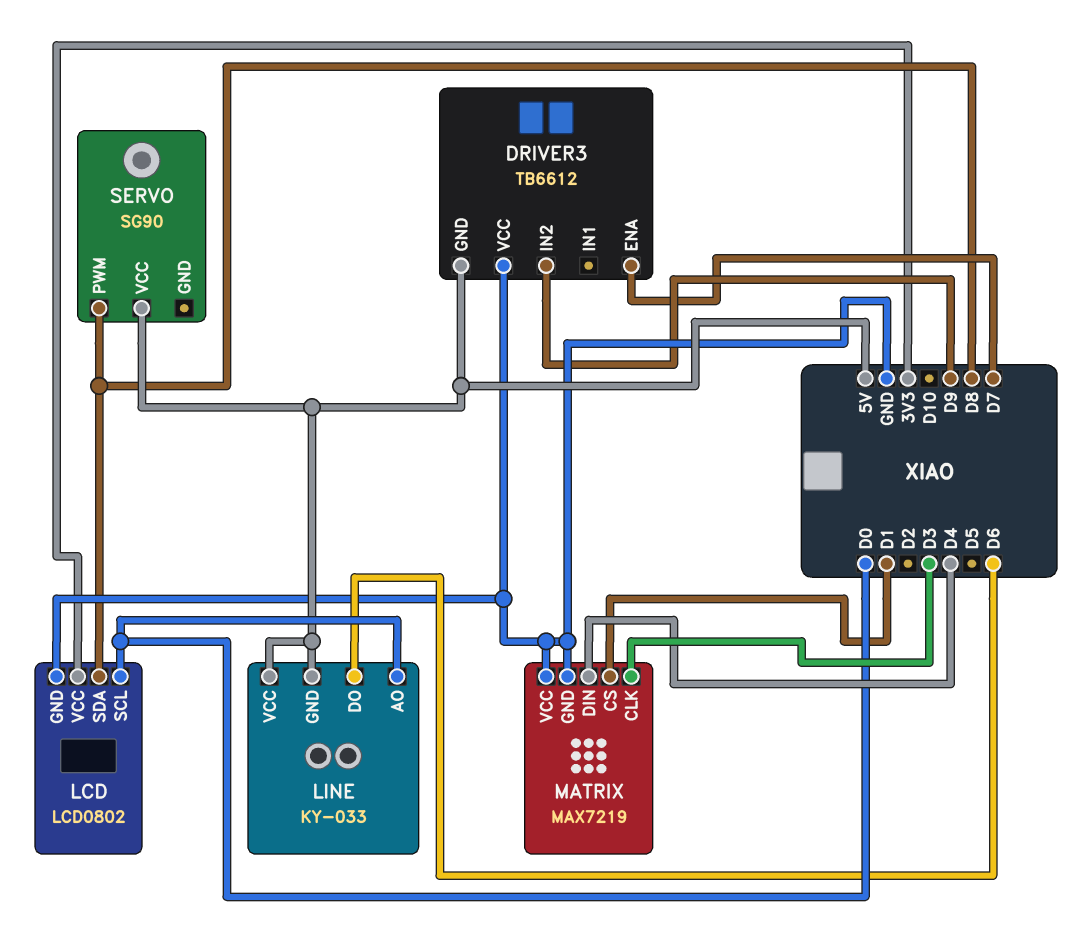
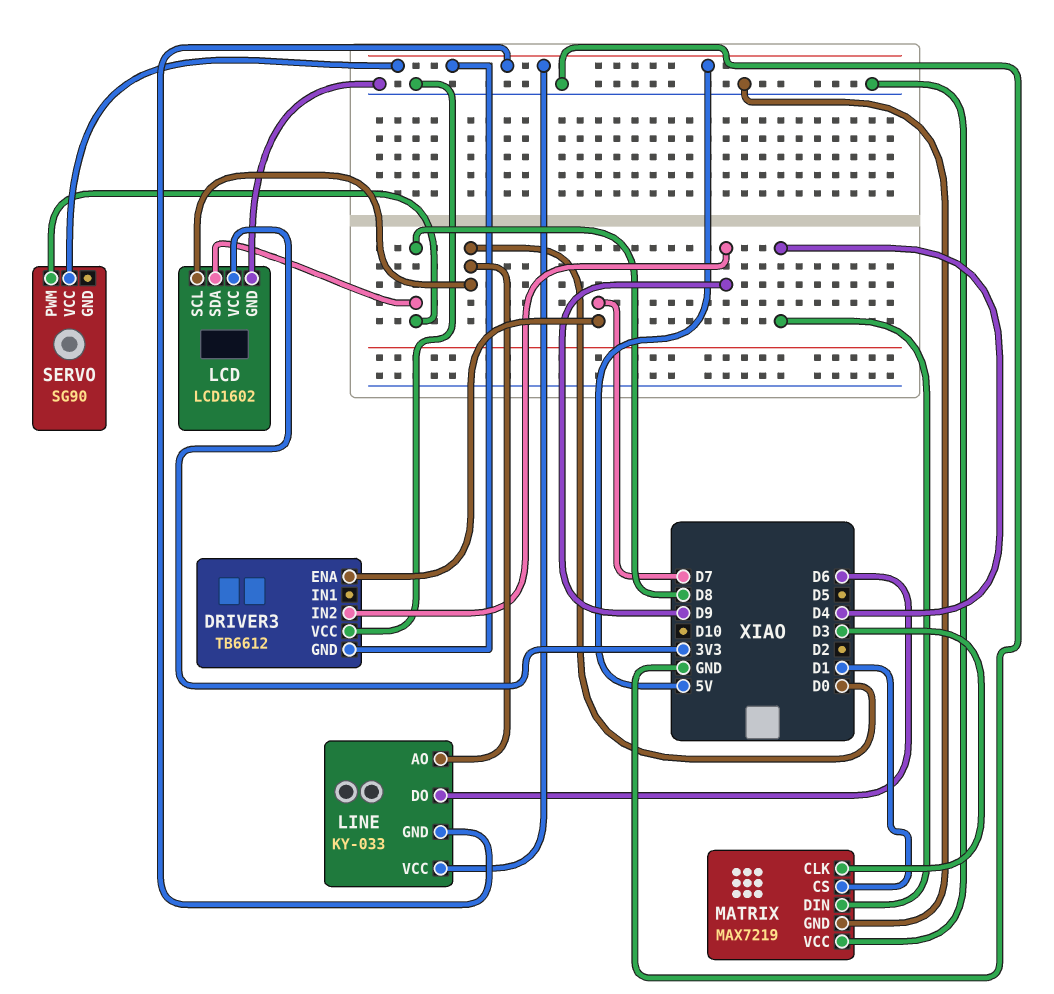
LCD: LCD0802 -> LCD1602

